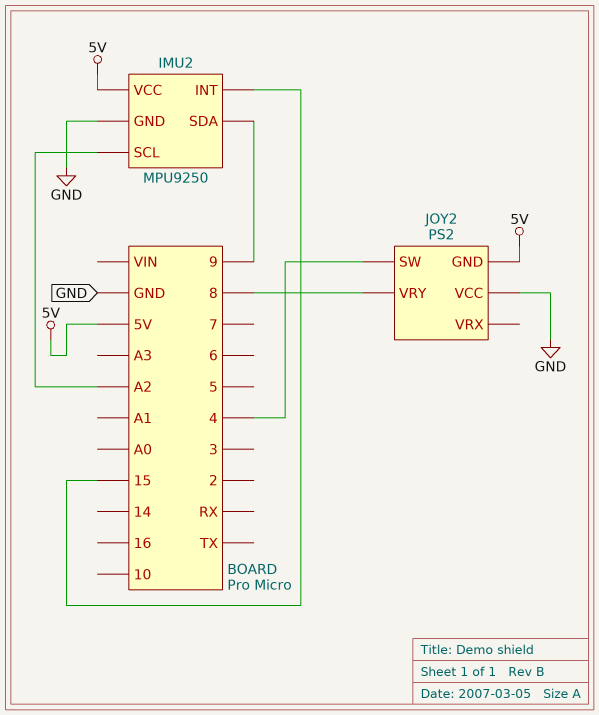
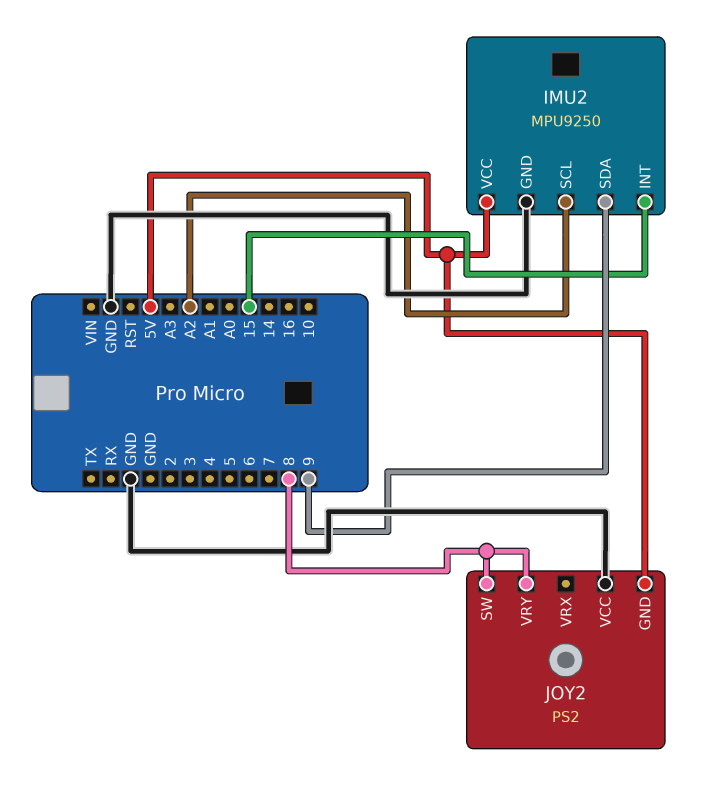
JOY2 pin SW: 4 -> 8

